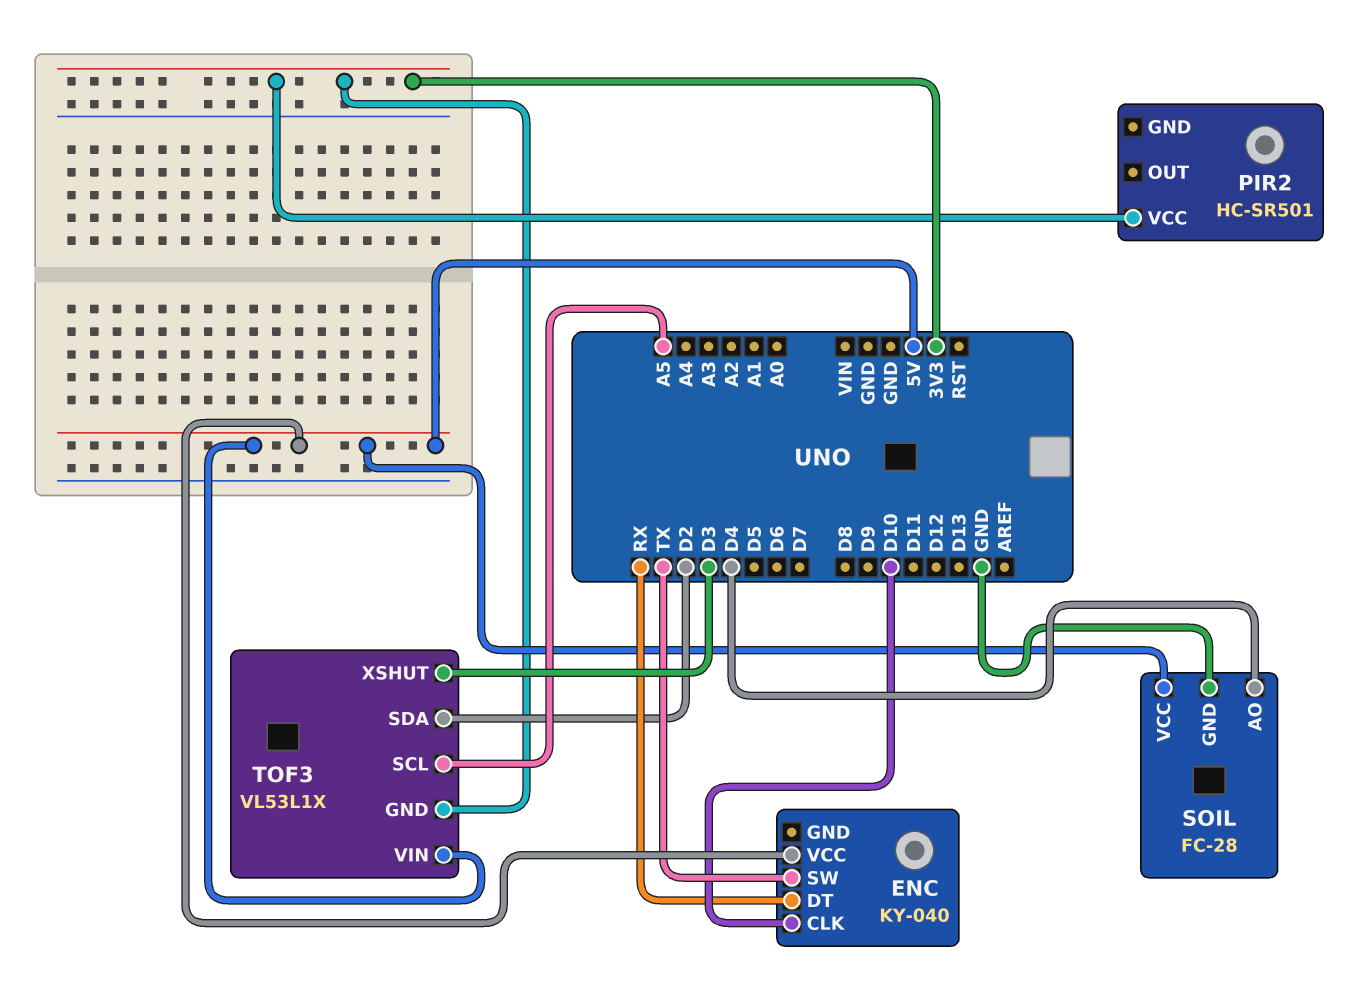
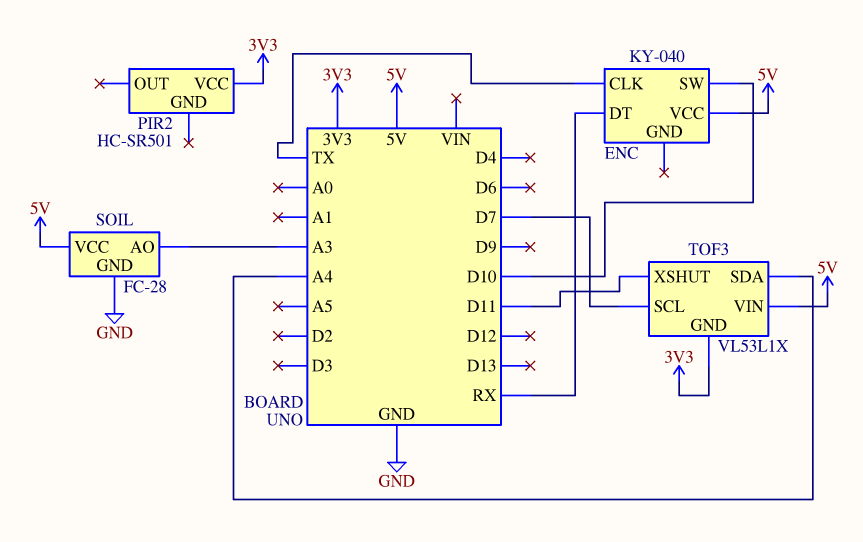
ENC pin CLK: D10 -> TX
ENC pin SW: TX -> D10
SOIL pin AO: D4 -> A3
TOF3 pin SCL: A5 -> D7
TOF3 pin SDA: D2 -> A4
TOF3 pin XSHUT: D3 -> D11

